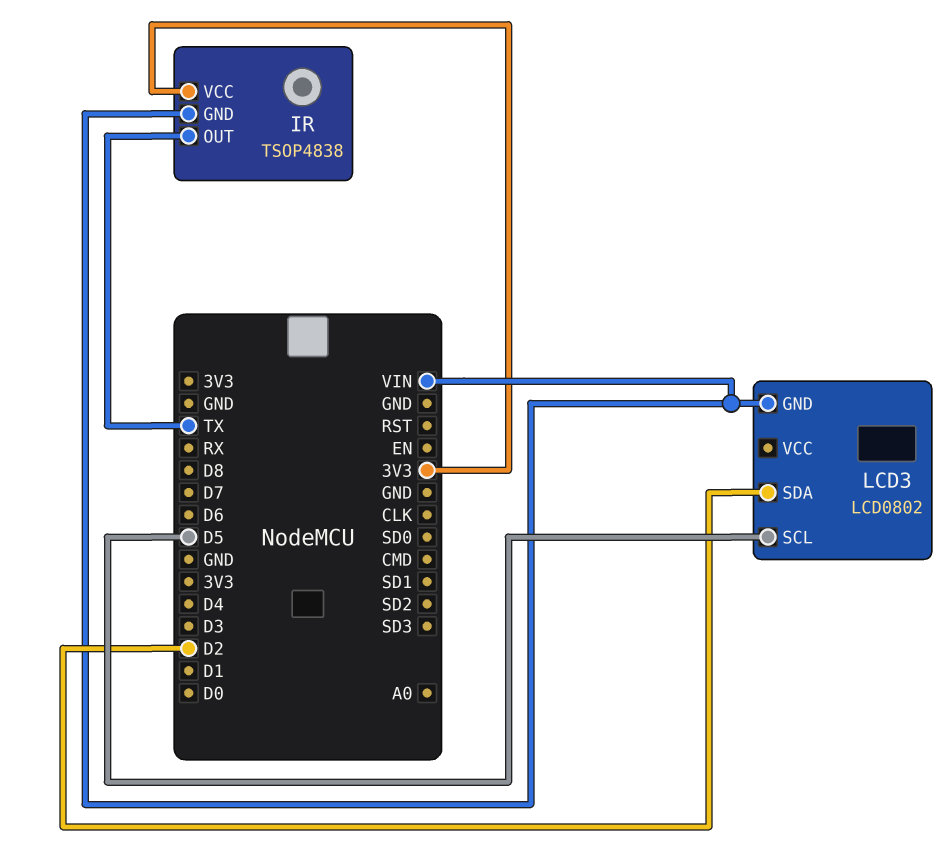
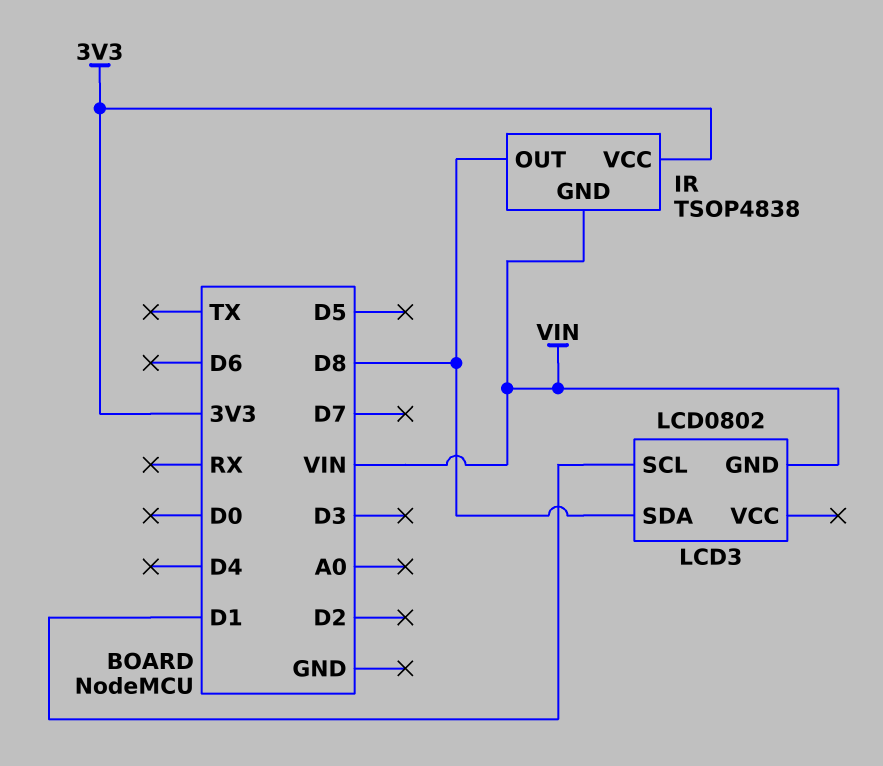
IR pin OUT: TX -> D8
LCD3 pin SCL: D5 -> D1
LCD3 pin SDA: D2 -> D8

